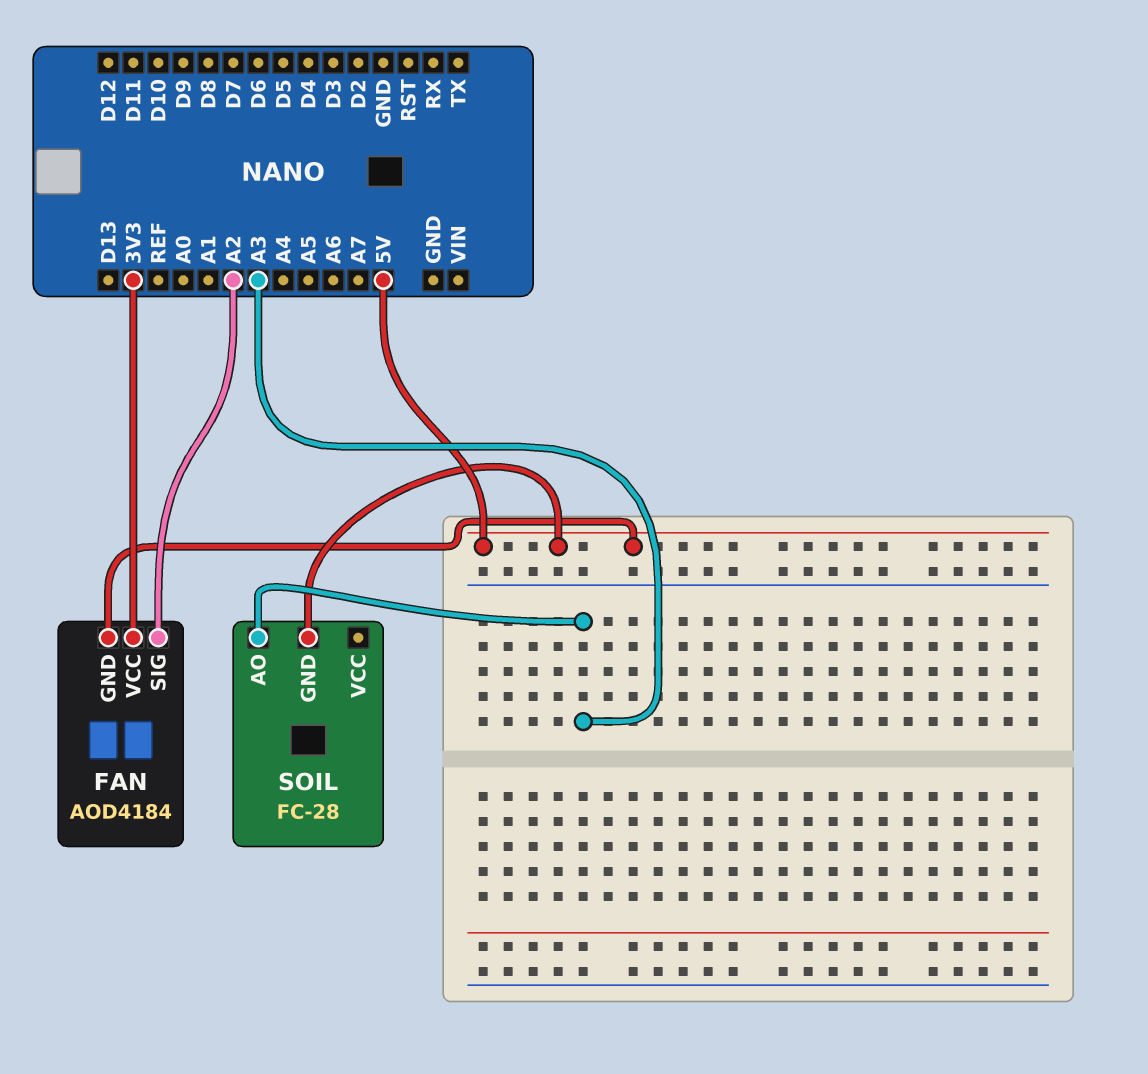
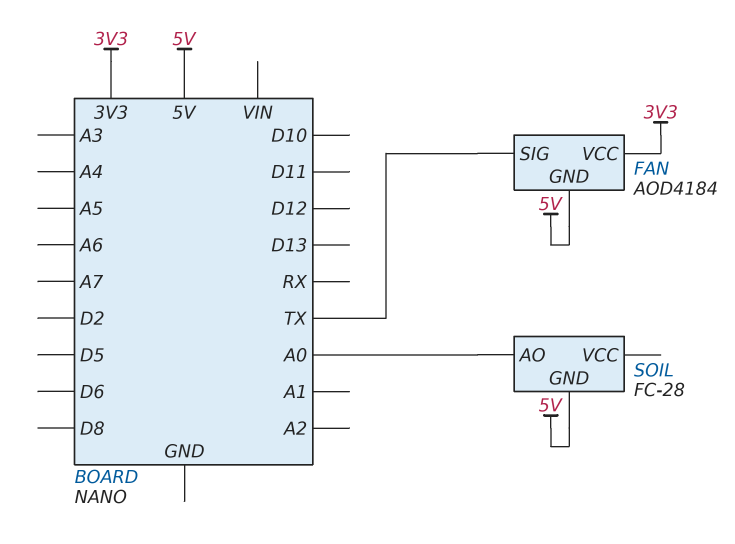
FAN pin SIG: A2 -> TX
SOIL pin AO: A3 -> A0

